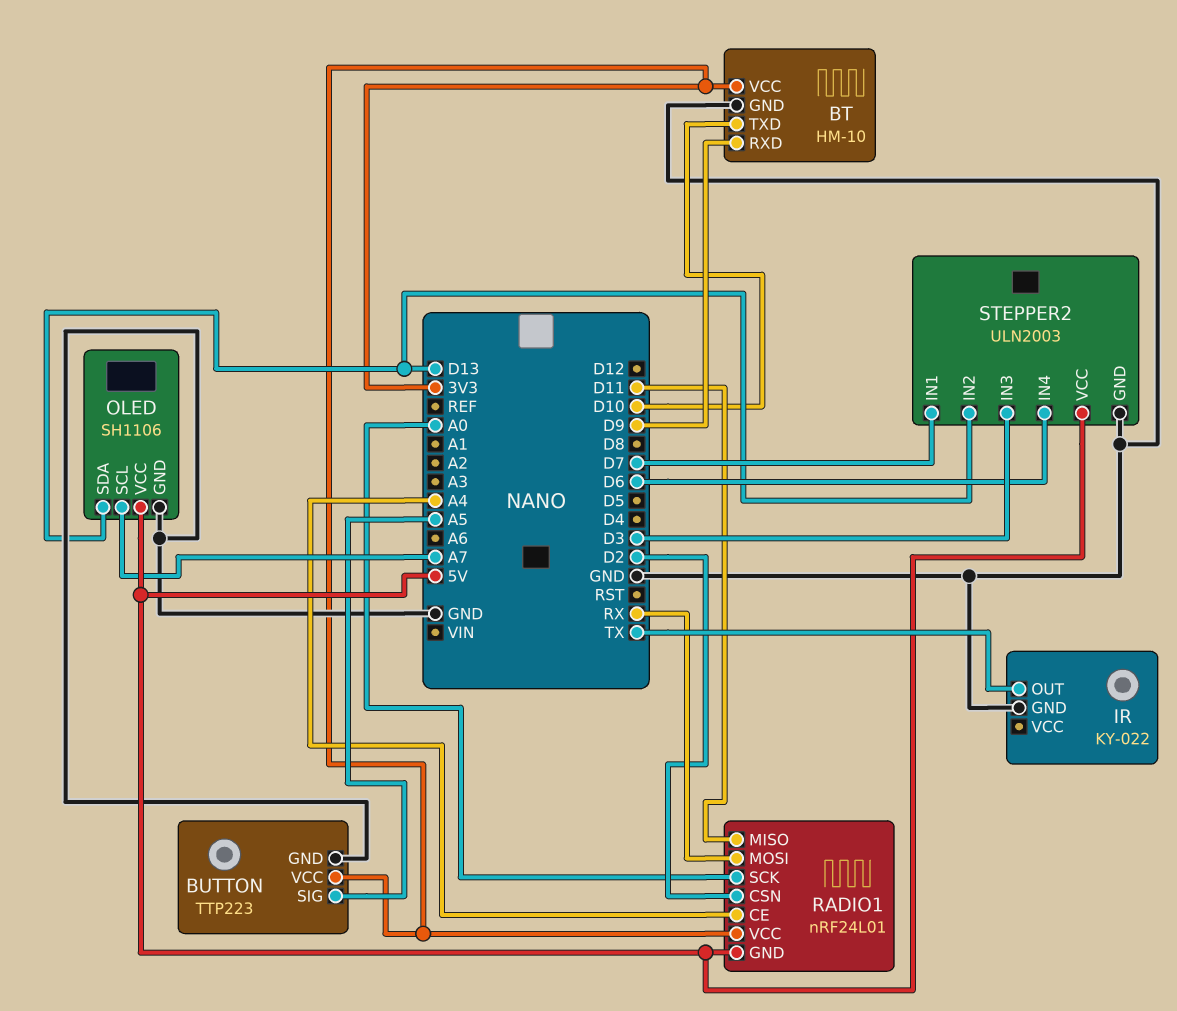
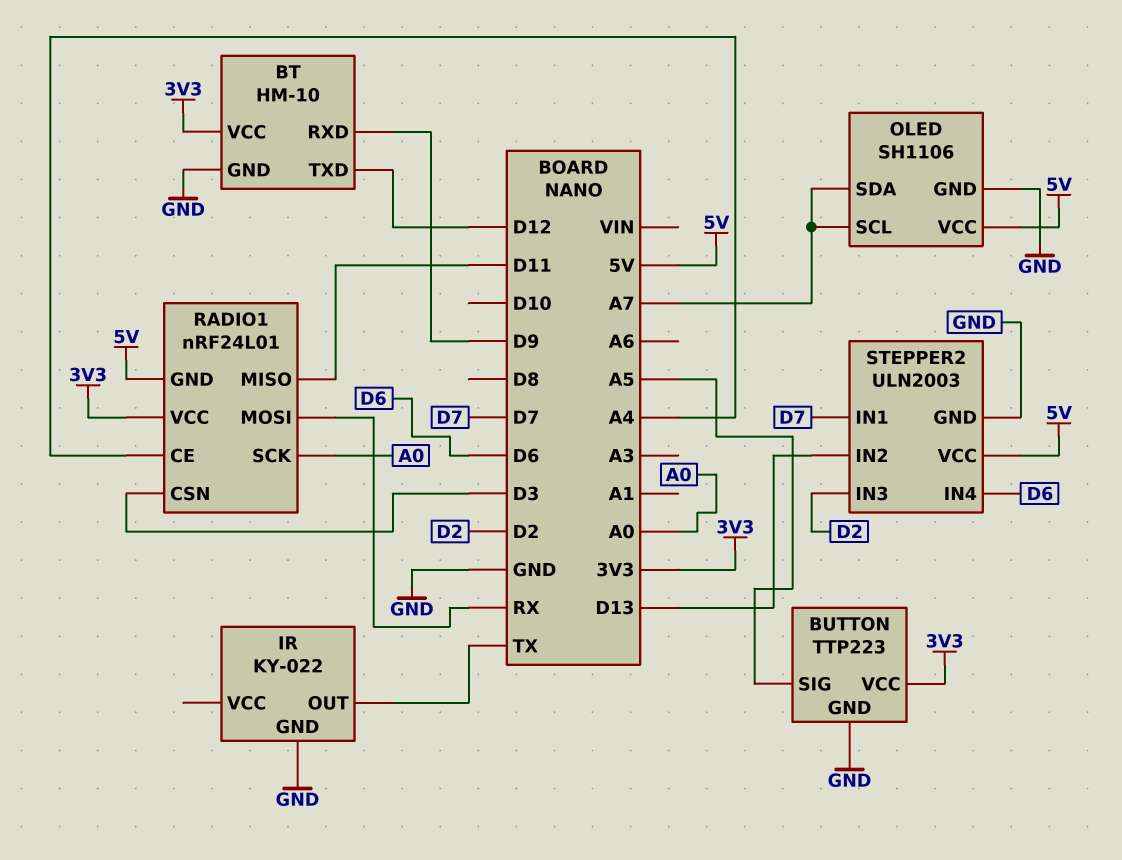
BT pin TXD: D10 -> D12
OLED pin SDA: D13 -> A7
RADIO1 pin CSN: D2 -> D3
STEPPER2 pin IN3: D3 -> D2

